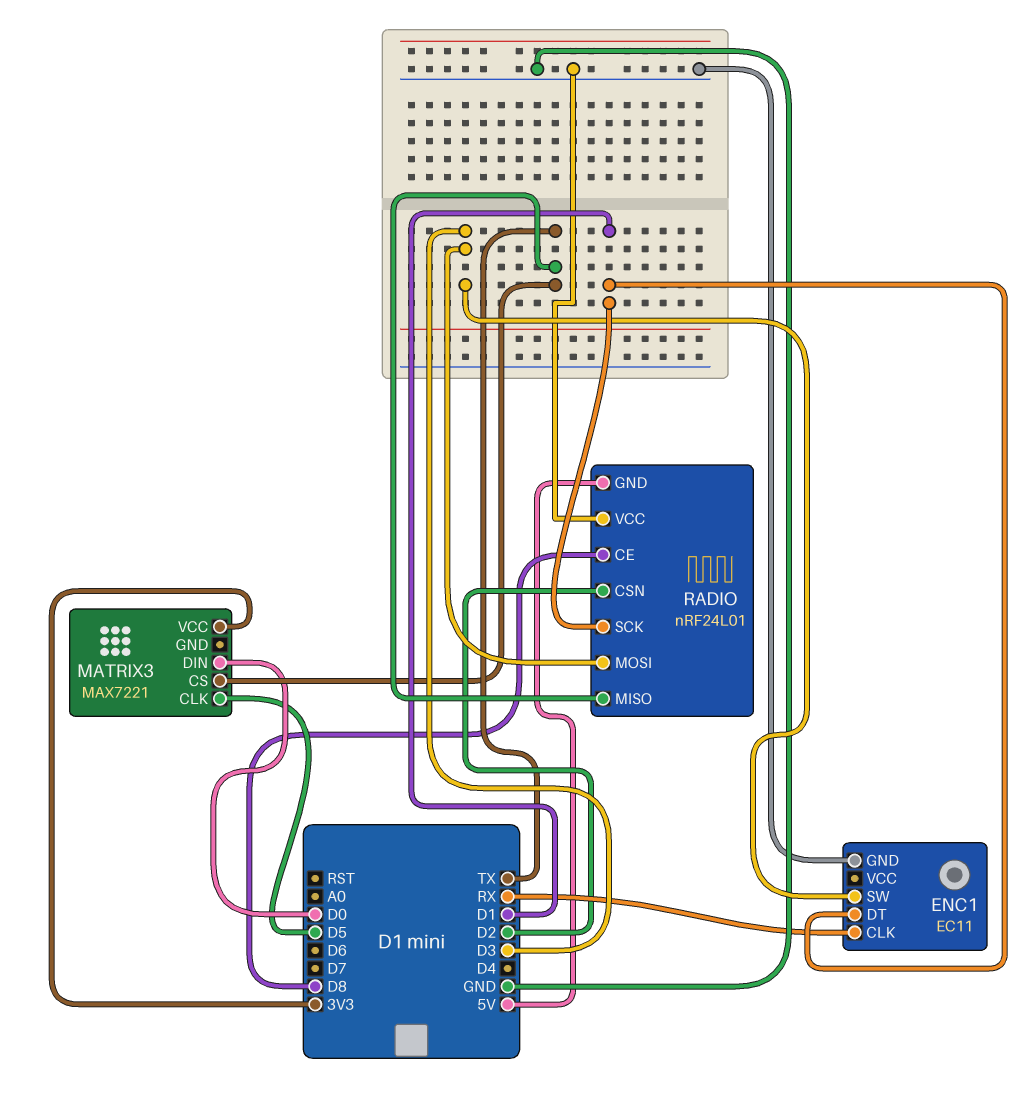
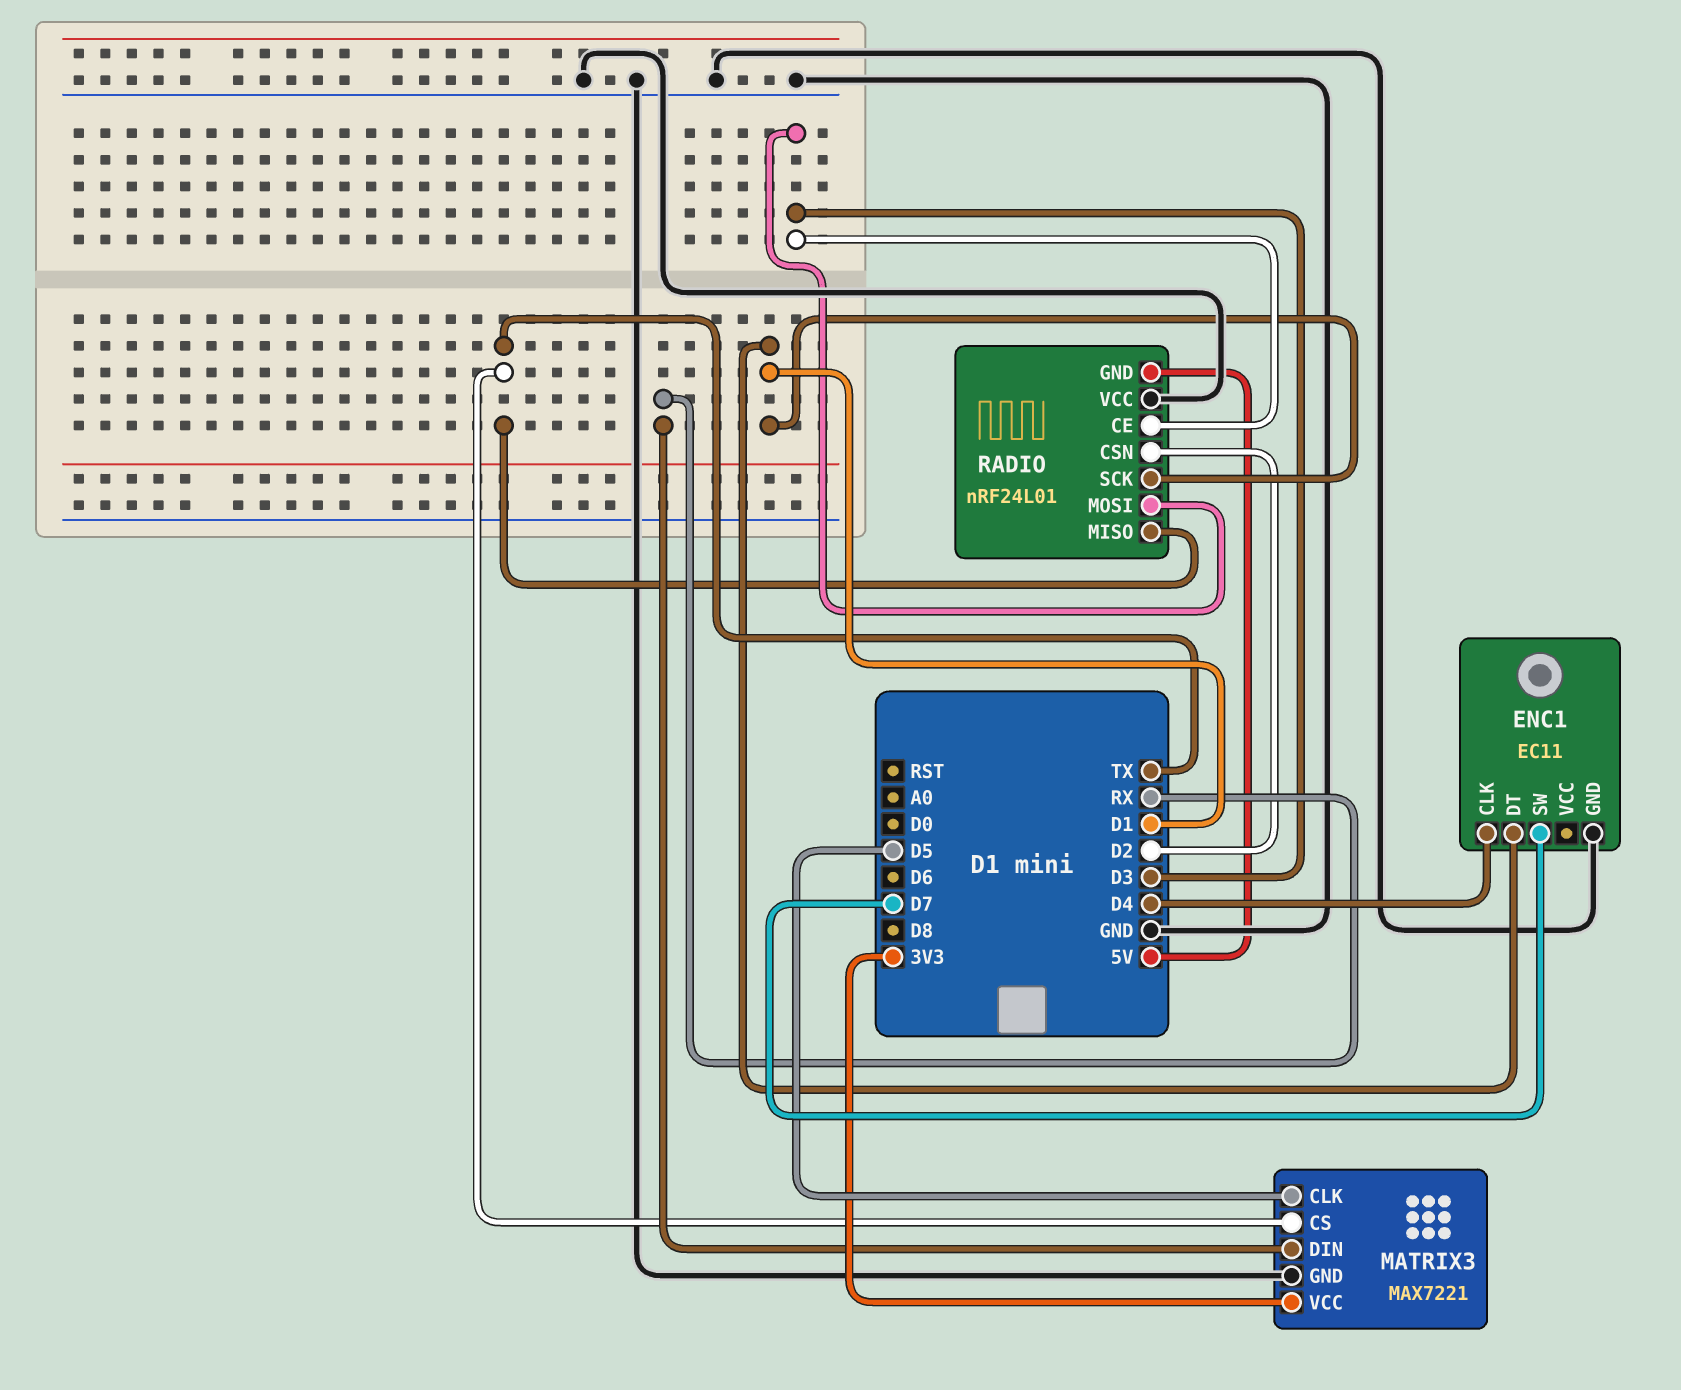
ENC1 pin CLK: RX -> D4
ENC1 pin SW: D3 -> D7
MATRIX3 pin DIN: D0 -> RX
MATRIX3 pin GND: none -> GND
RADIO pin CE: D8 -> D3

